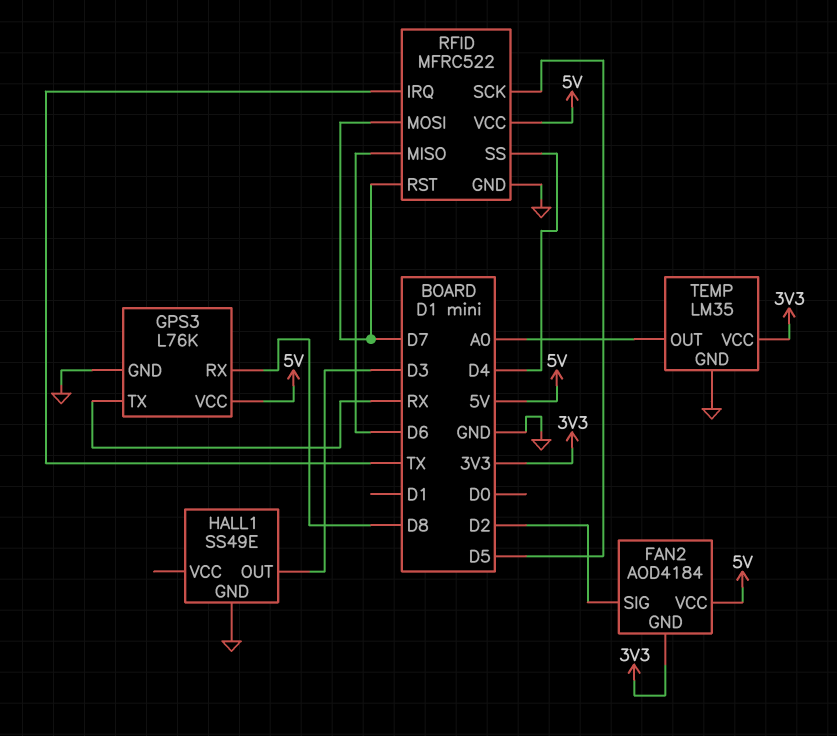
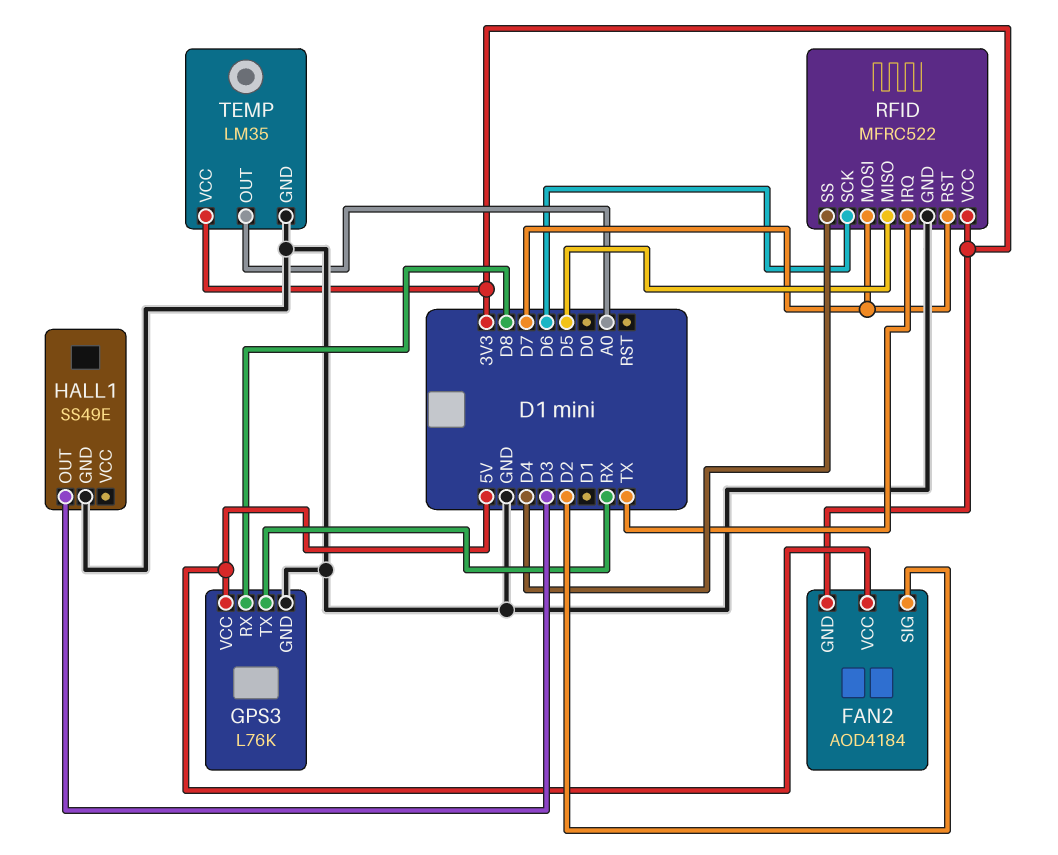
RFID pin MISO: D6 -> D5
RFID pin SCK: D5 -> D6
RFID pin VCC: 5V -> 3V3

